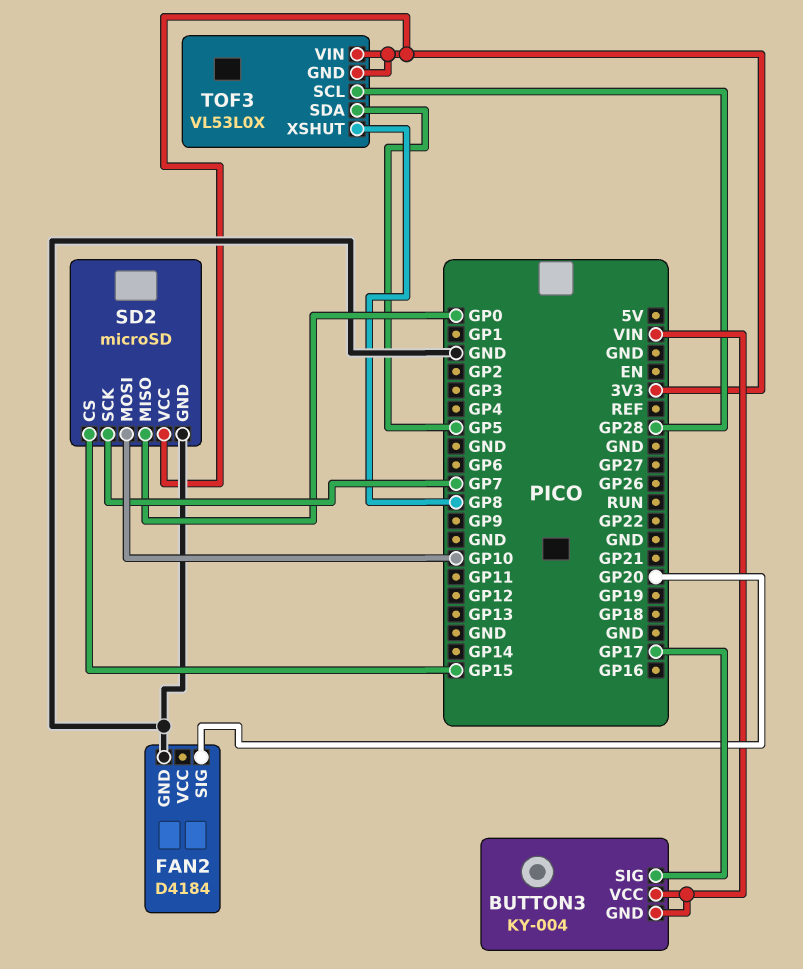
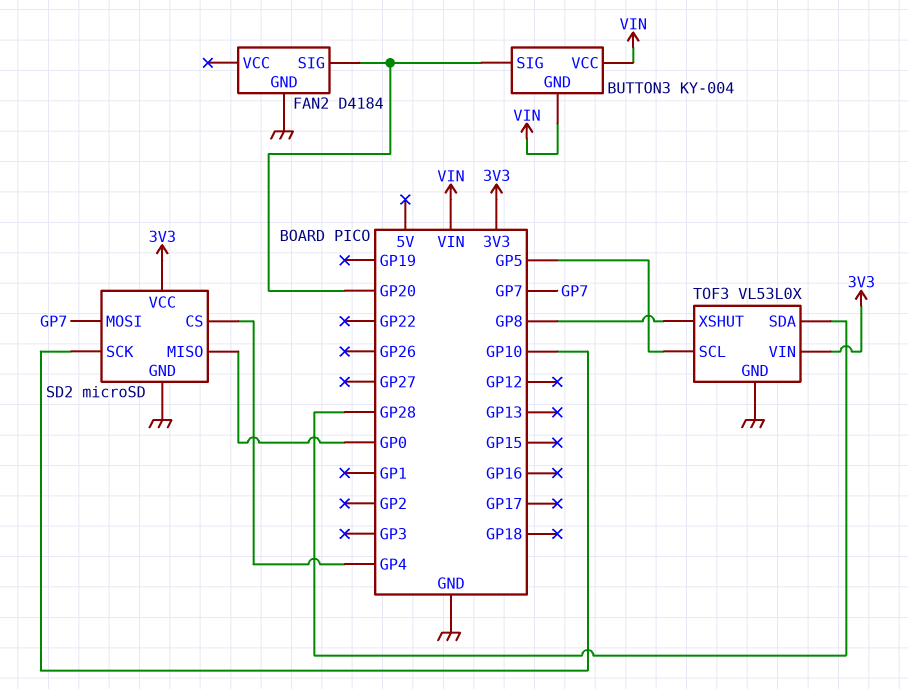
BUTTON3 pin SIG: GP17 -> GP20
SD2 pin CS: GP15 -> GP4
SD2 pin MOSI: GP10 -> GP7
SD2 pin SCK: GP7 -> GP10
TOF3 pin GND: 3V3 -> GND
TOF3 pin SCL: GP28 -> GP5
TOF3 pin SDA: GP5 -> GP28

